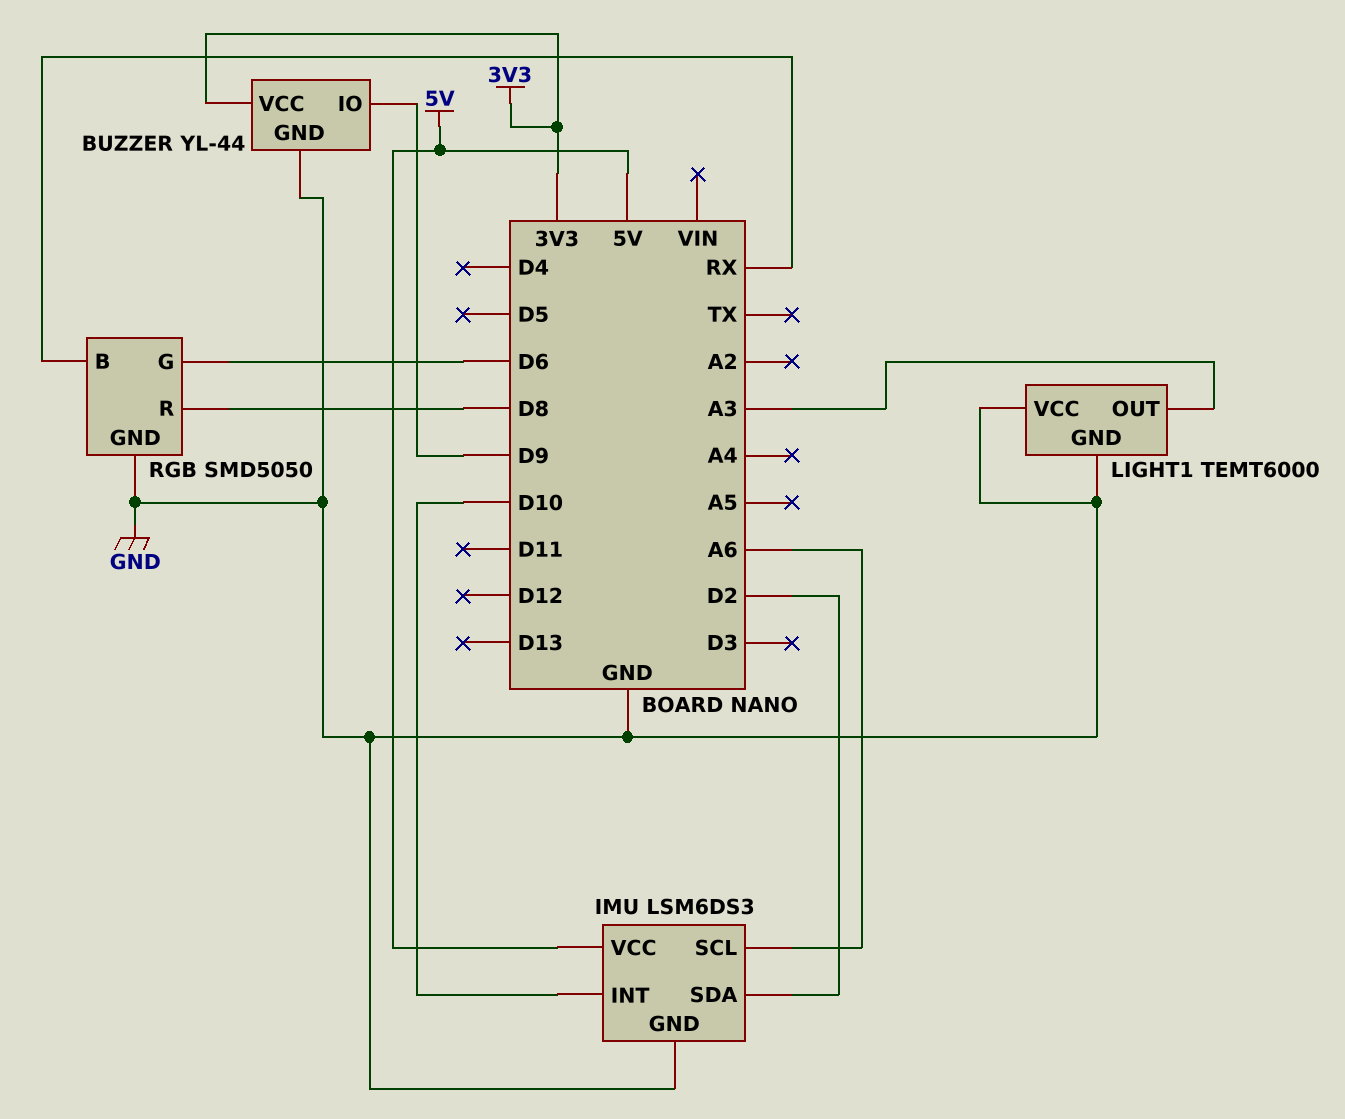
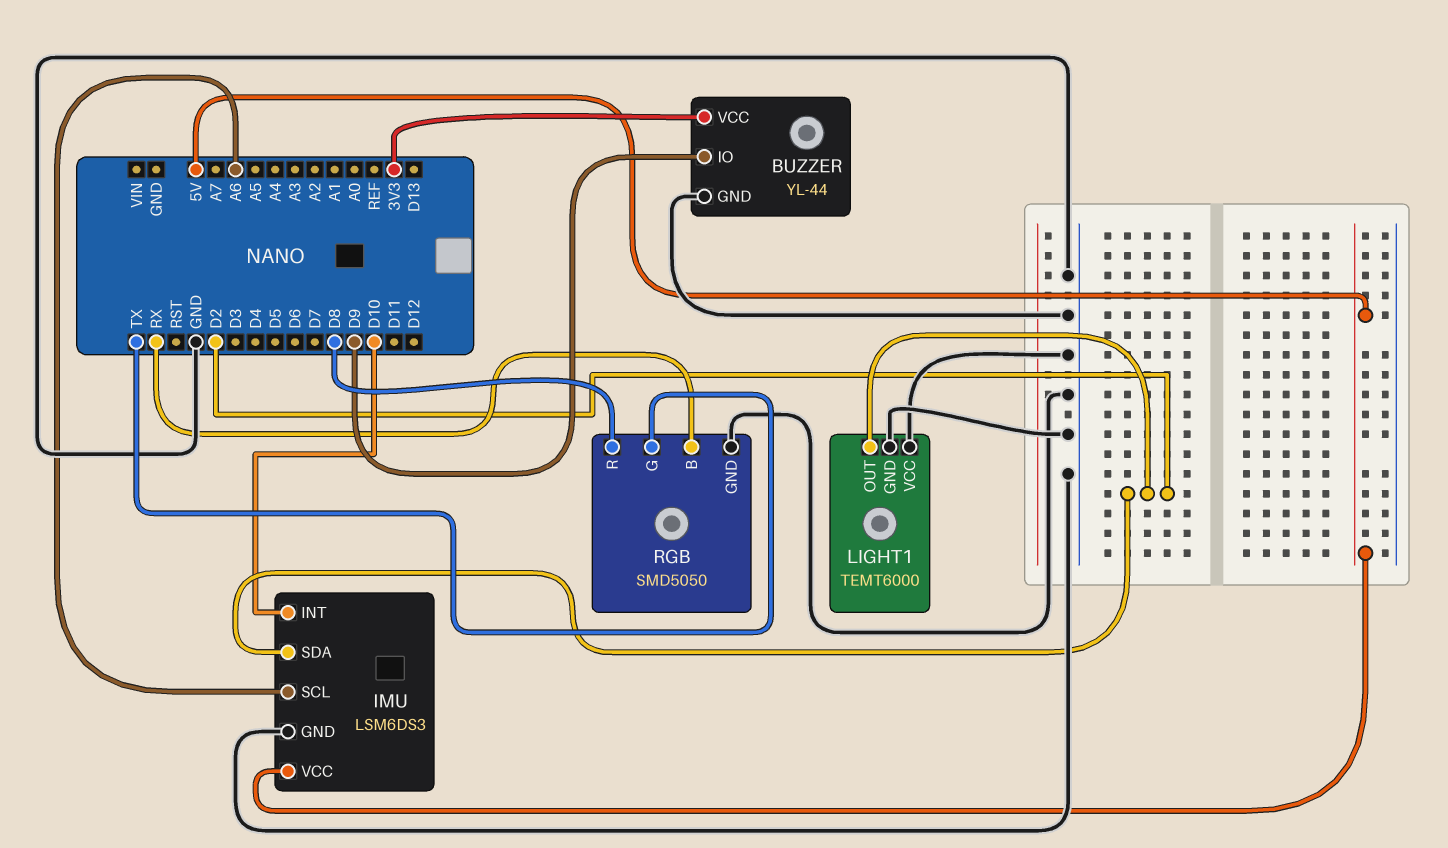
LIGHT1 pin OUT: A3 -> D2
RGB pin G: D6 -> TX

